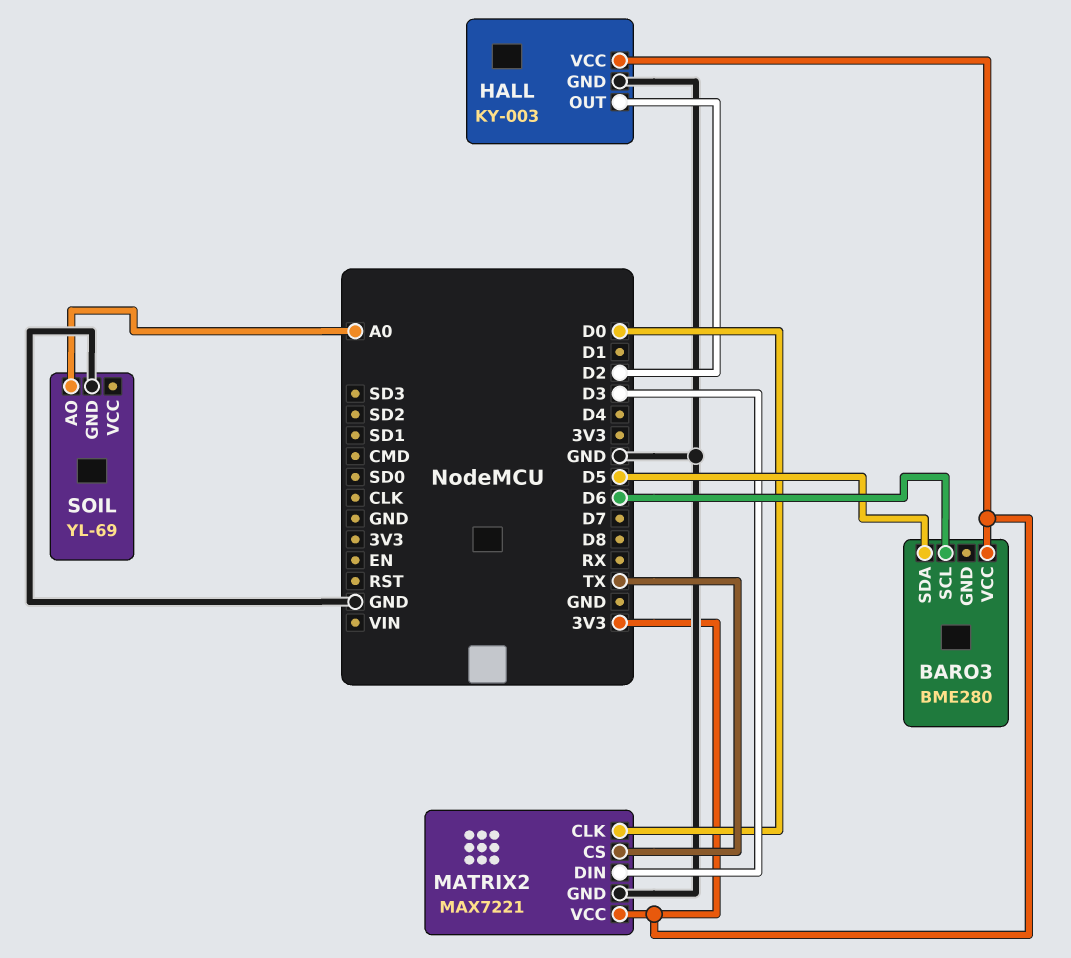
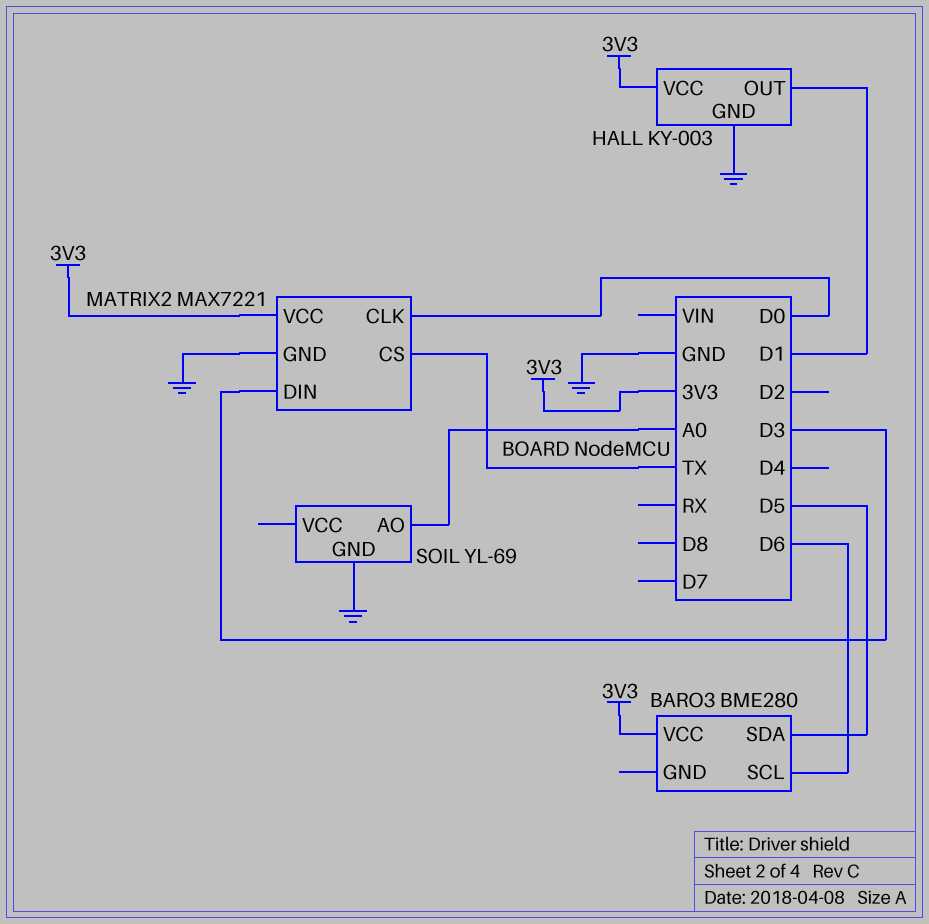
HALL pin OUT: D2 -> D1

